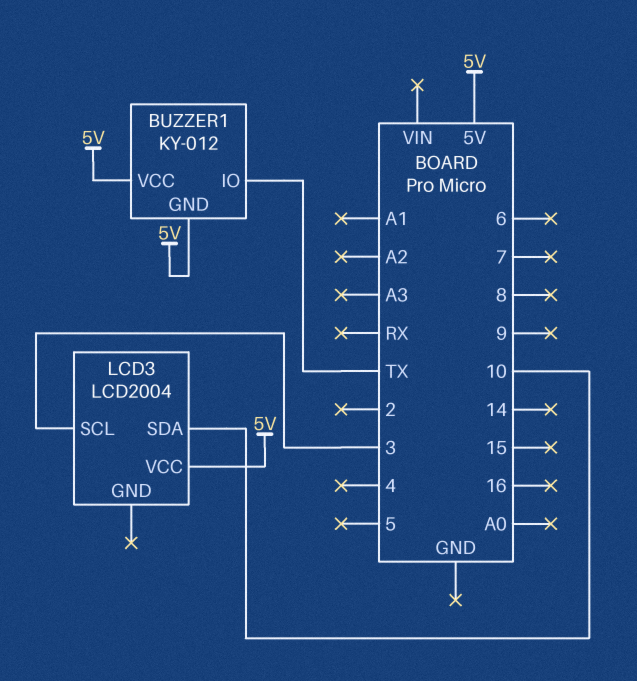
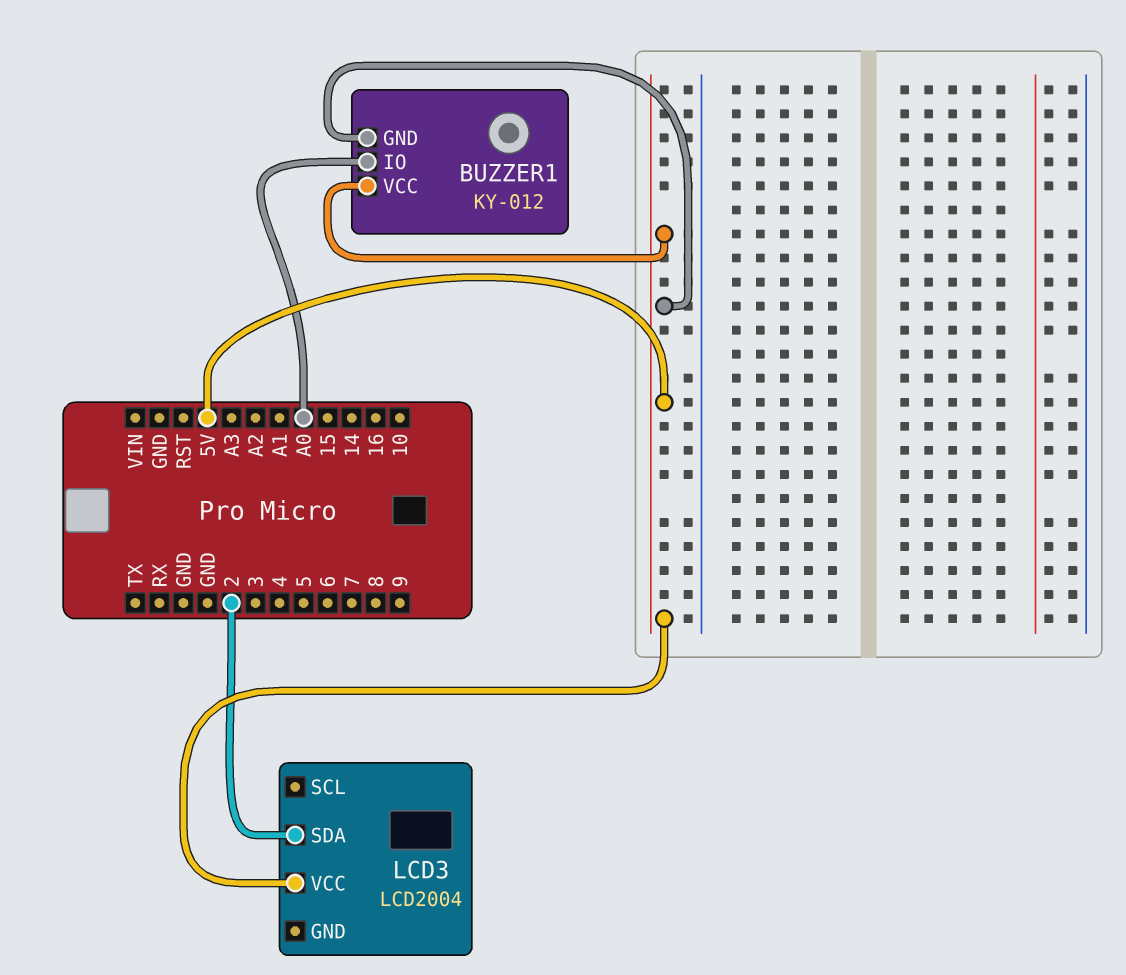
BUZZER1 pin IO: TX -> A0
LCD3 pin SCL: 3 -> none
LCD3 pin SDA: 10 -> 2

